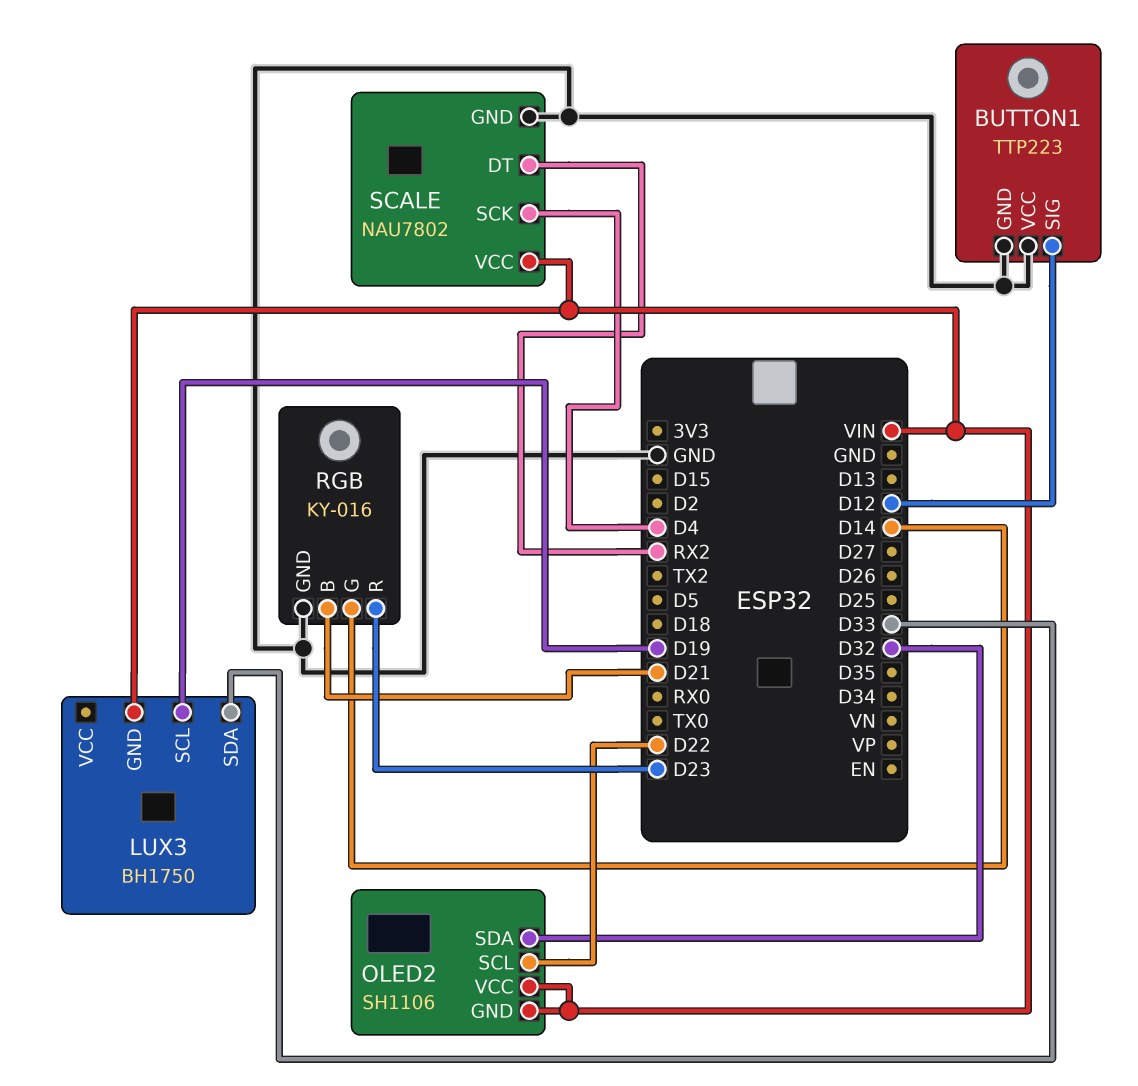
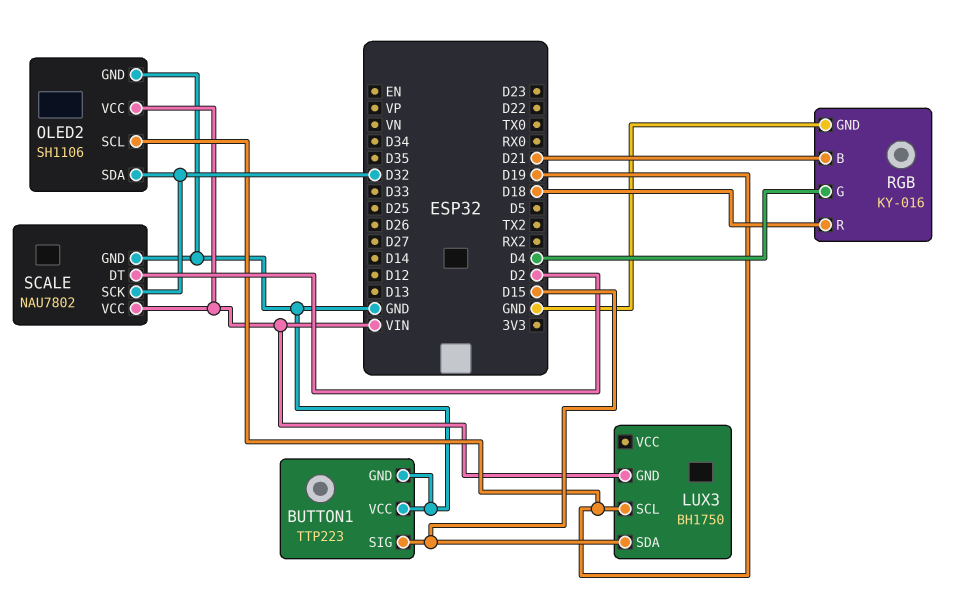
BUTTON1 pin SIG: D12 -> D15
LUX3 pin SDA: D33 -> D15
OLED2 pin GND: VIN -> GND
OLED2 pin SCL: D22 -> D19
RGB pin G: D14 -> D4
RGB pin R: D23 -> D18
SCALE pin DT: RX2 -> D2
SCALE pin SCK: D4 -> D32

